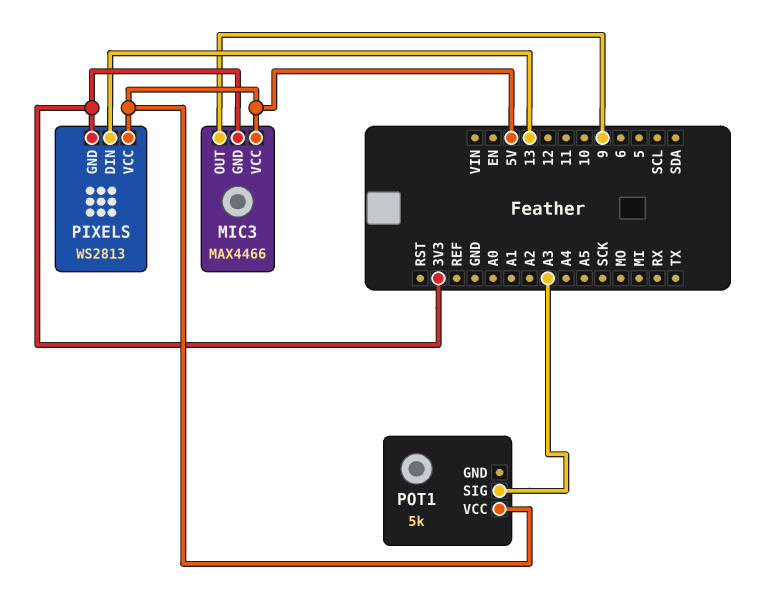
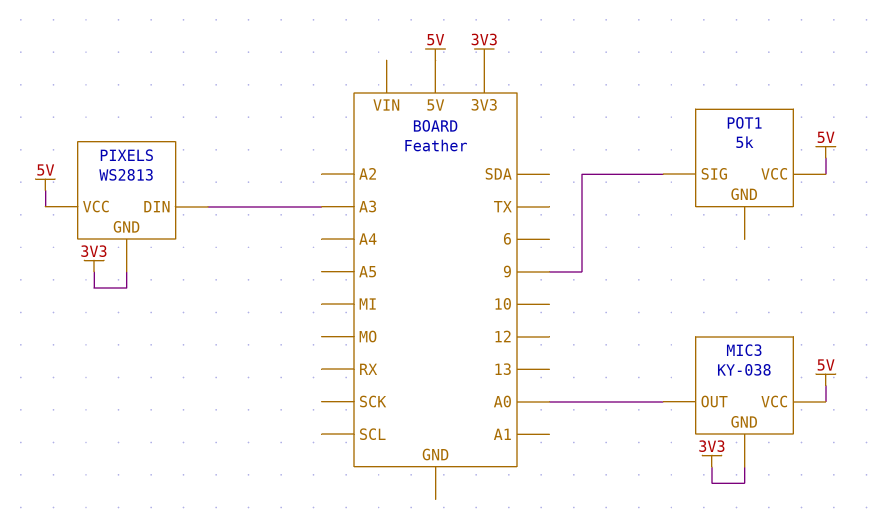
MIC3: MAX4466 -> KY-038
MIC3 pin OUT: 9 -> A0
PIXELS pin DIN: 13 -> A3
POT1 pin SIG: A3 -> 9

